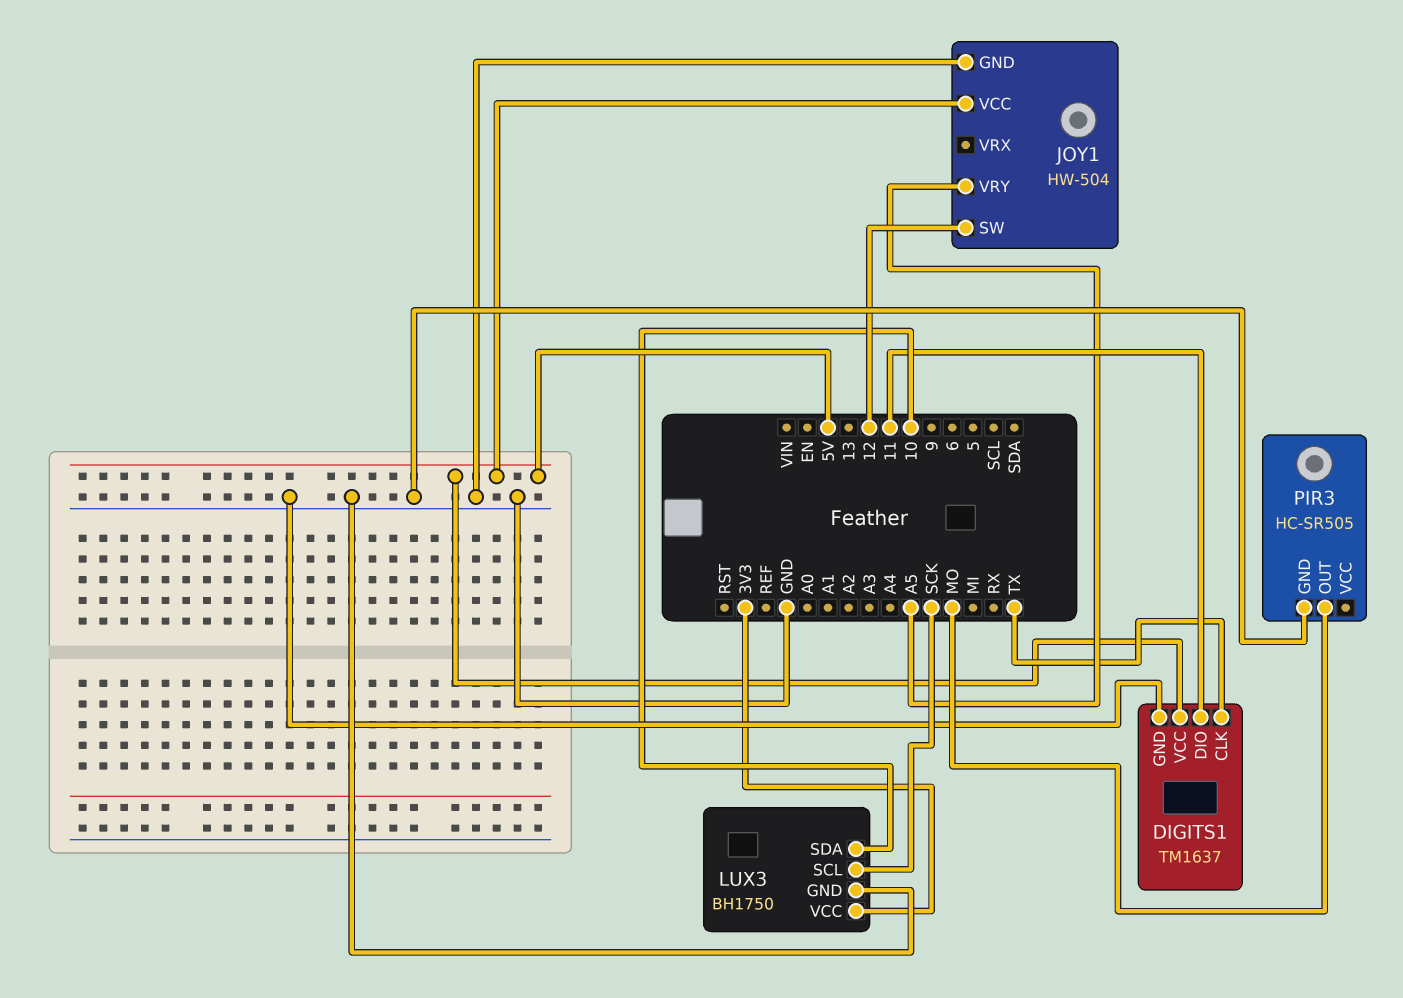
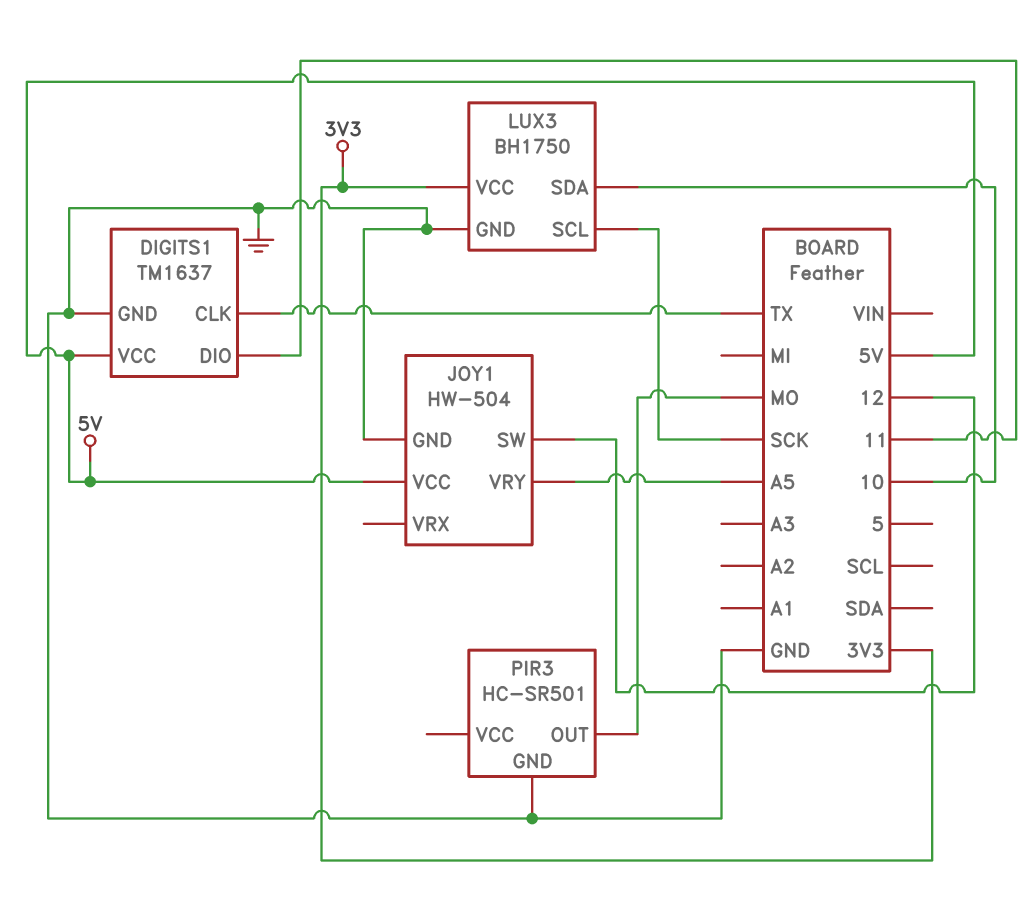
PIR3: HC-SR505 -> HC-SR501

